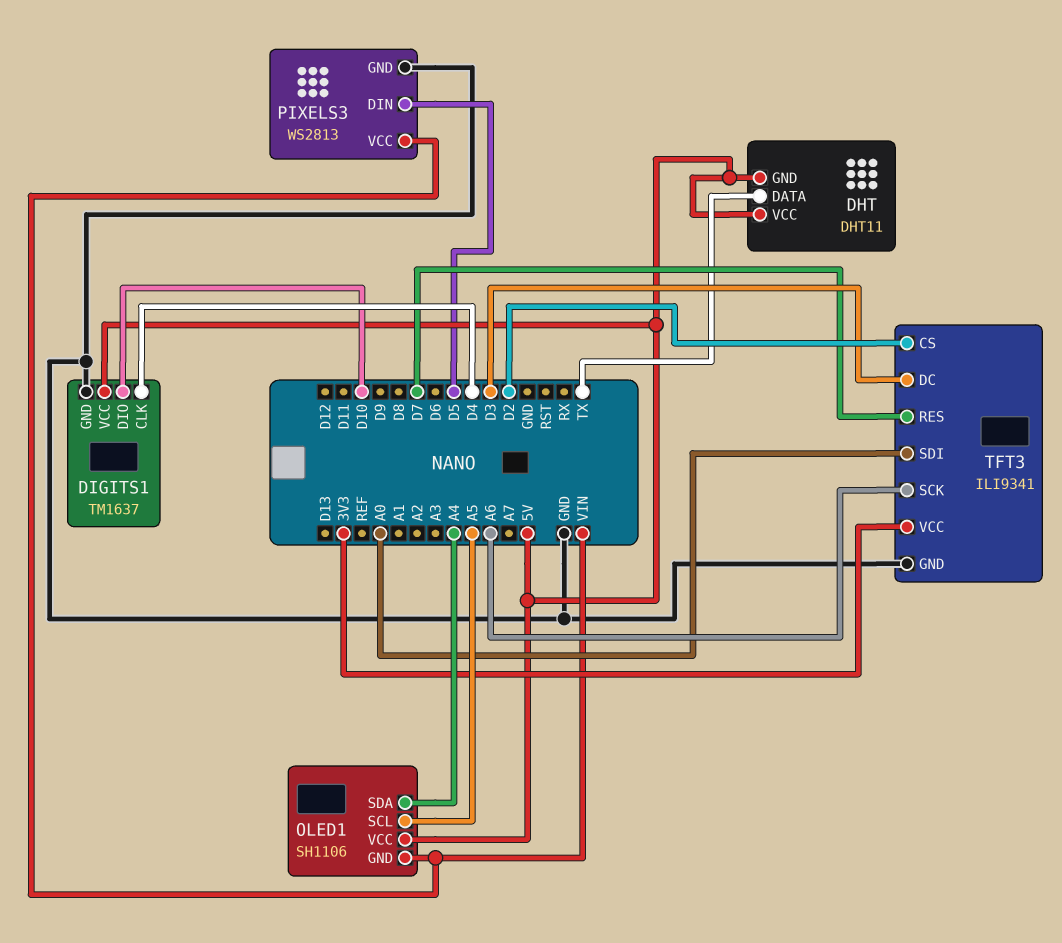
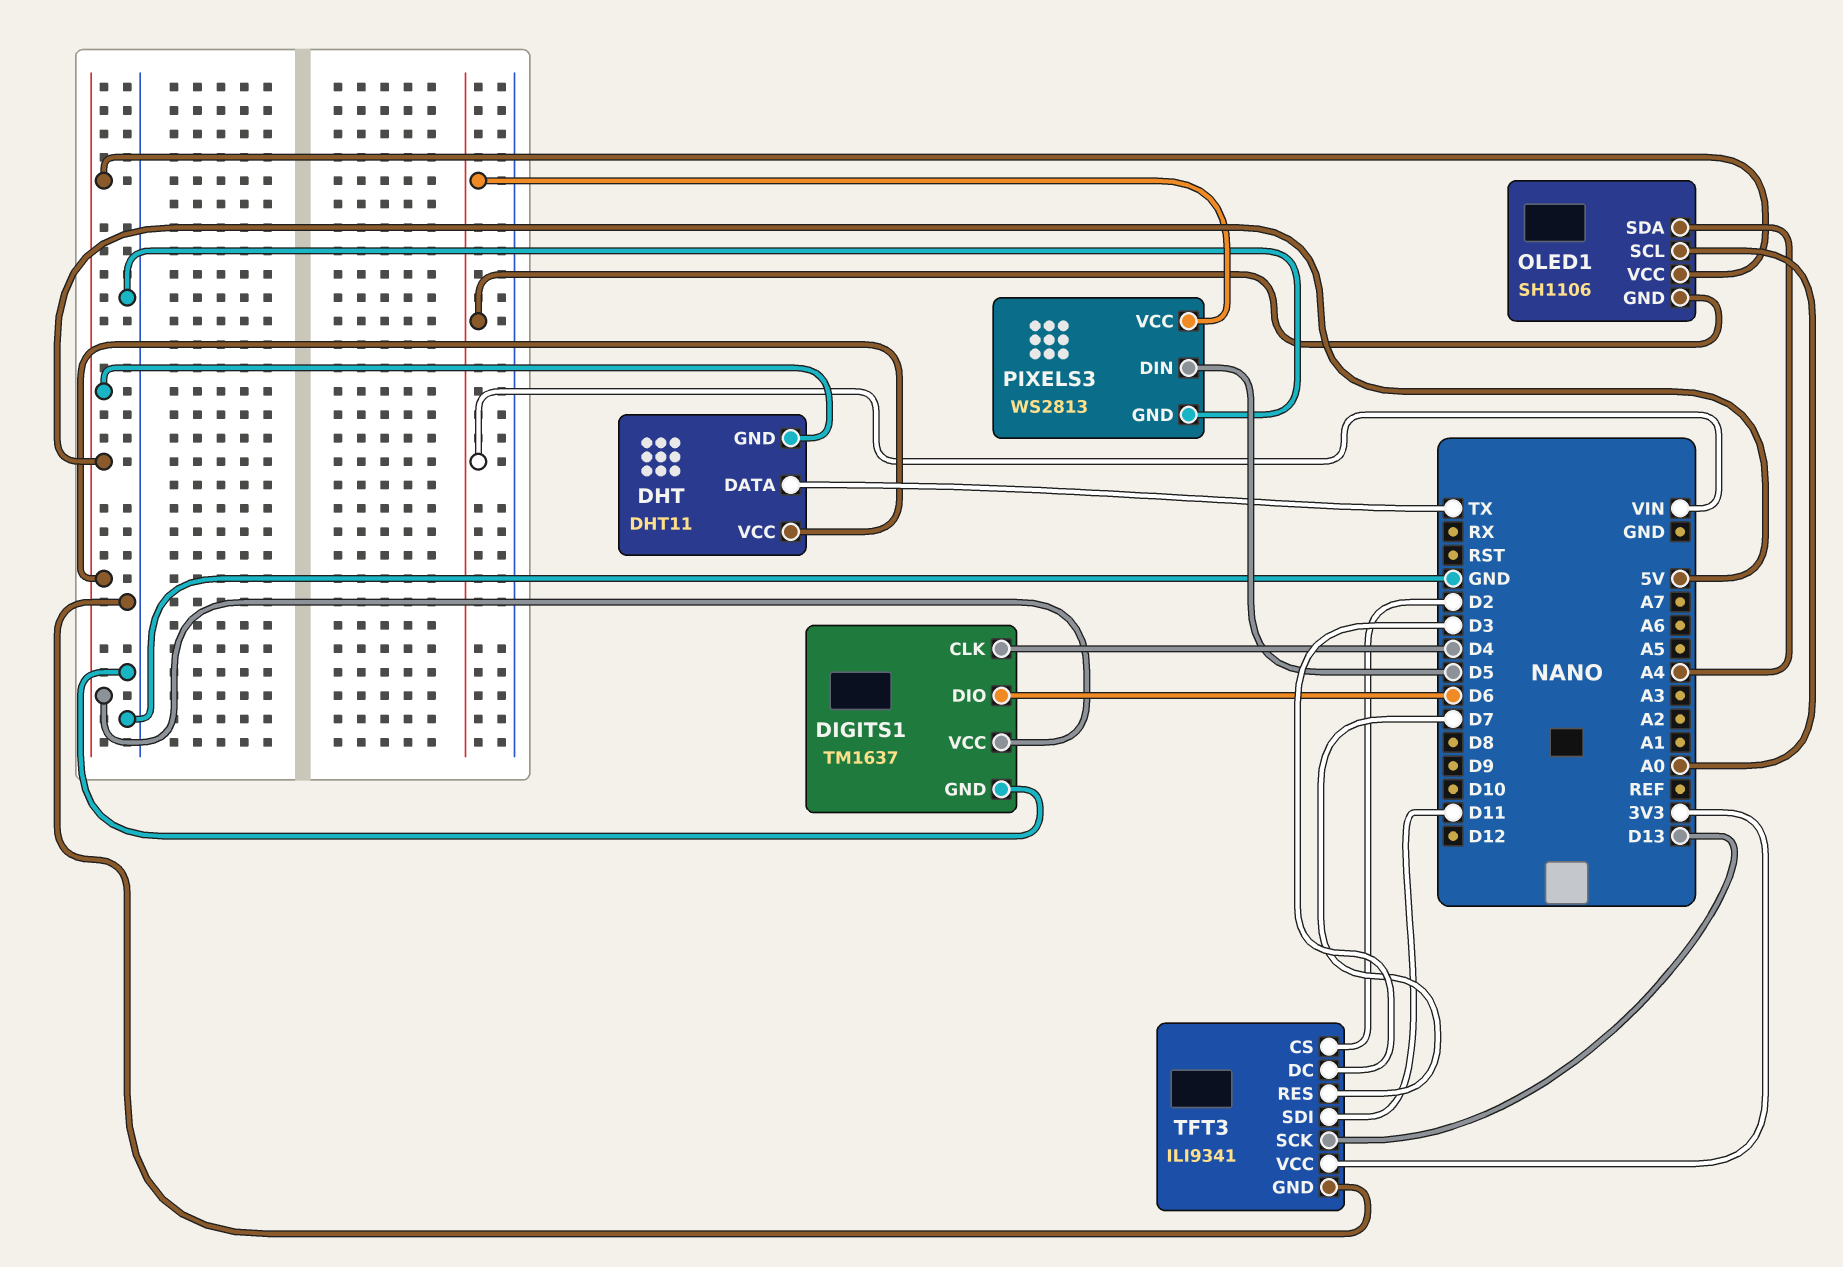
DIGITS1 pin DIO: D10 -> D6
OLED1 pin SCL: A5 -> A0
TFT3 pin SCK: A6 -> D13
TFT3 pin SDI: A0 -> D11

